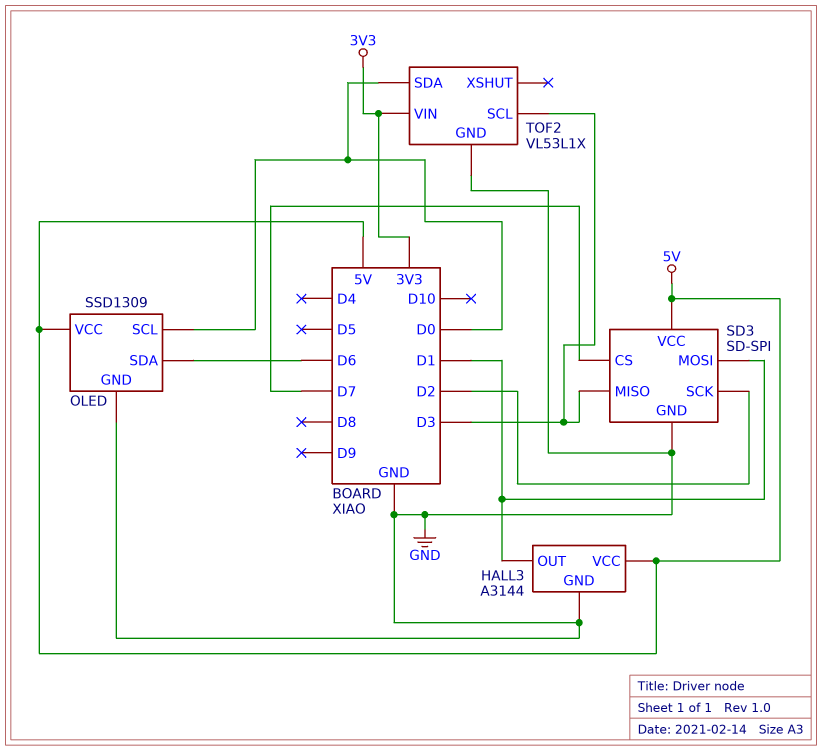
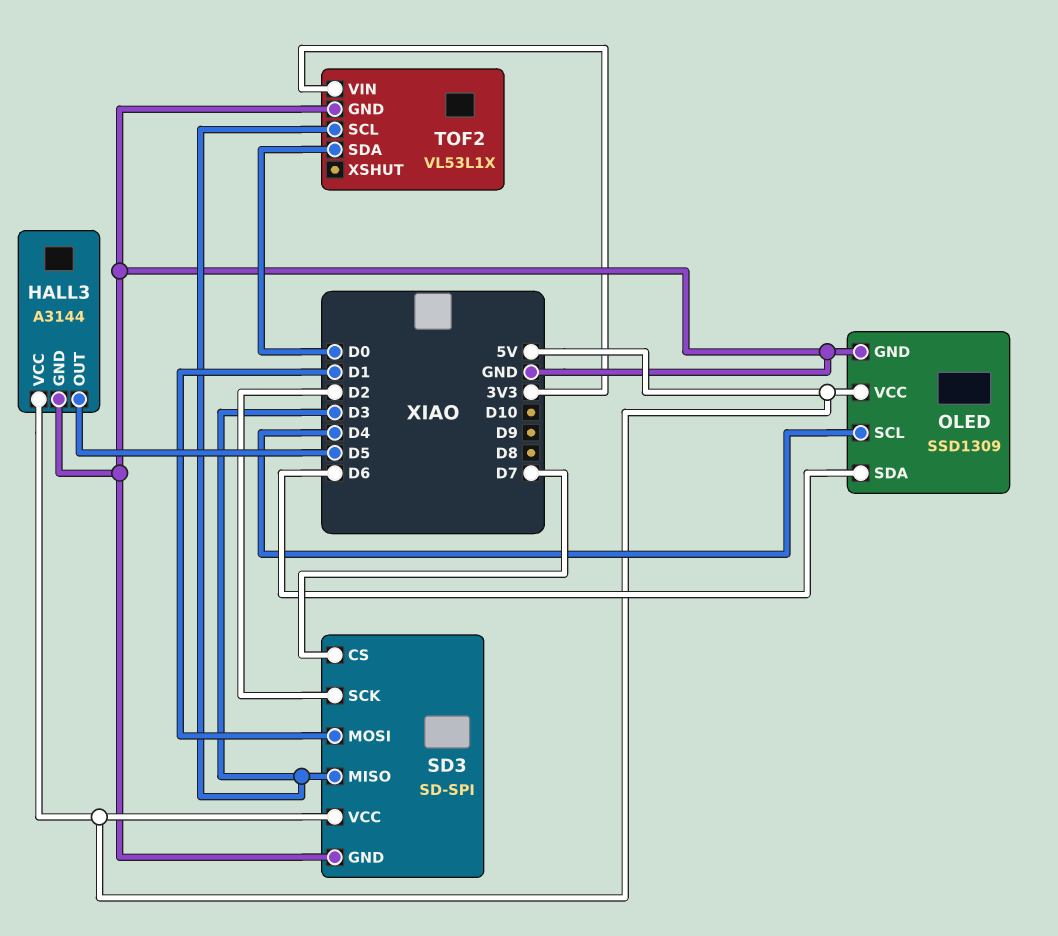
HALL3 pin OUT: D1 -> D5
OLED pin SCL: D0 -> D4

